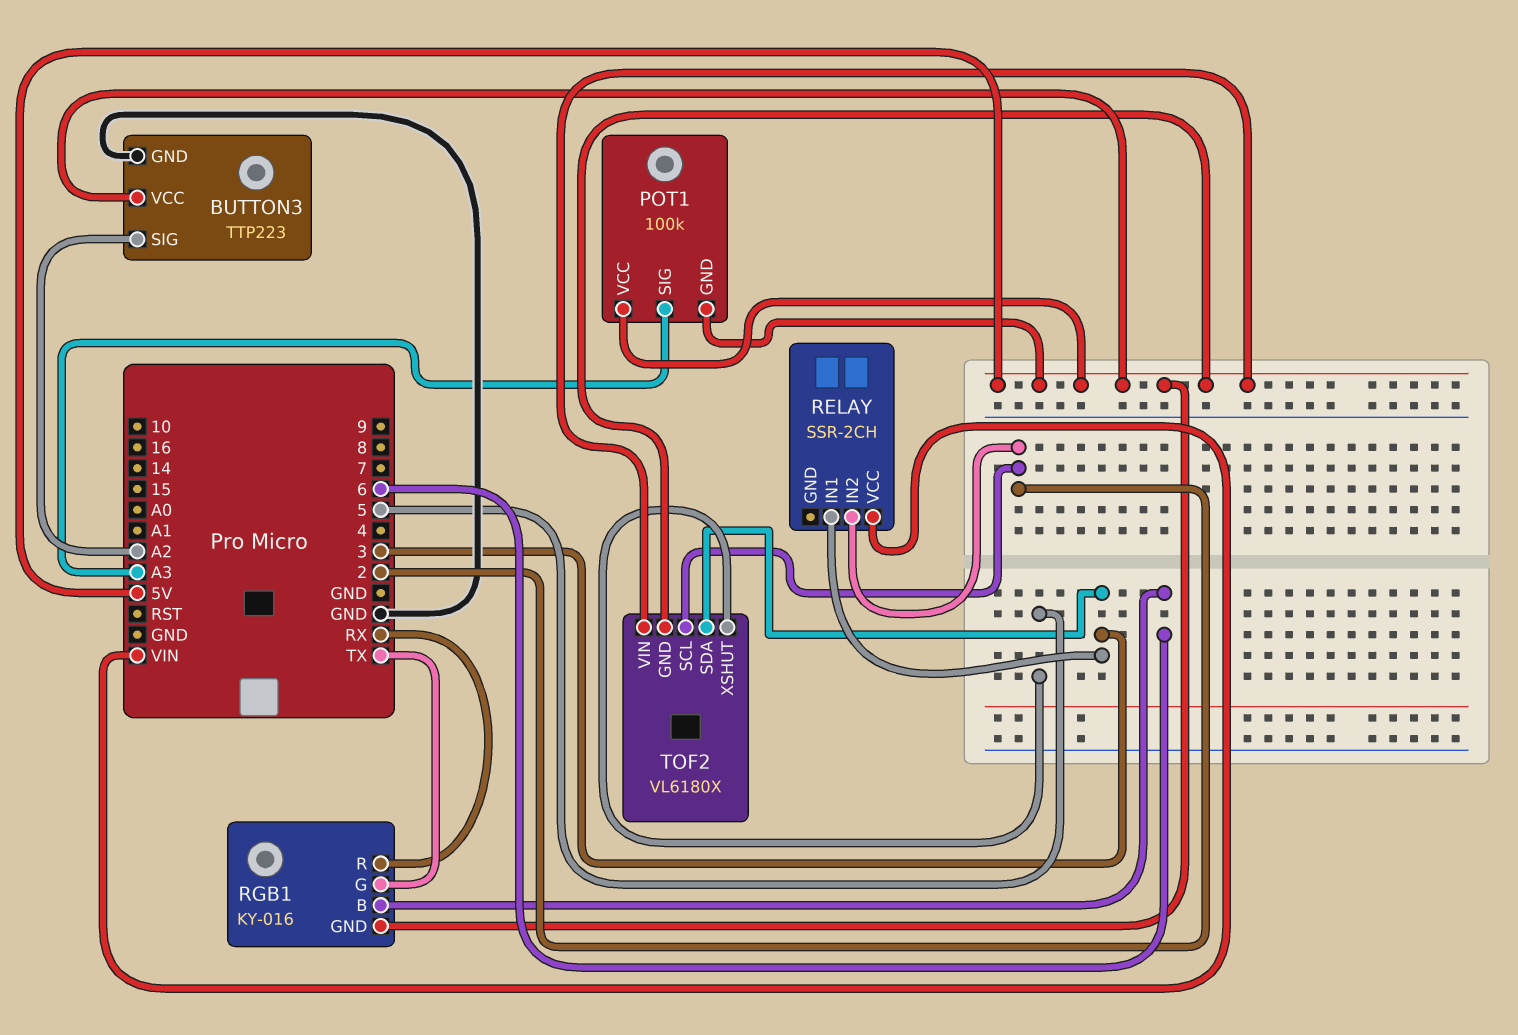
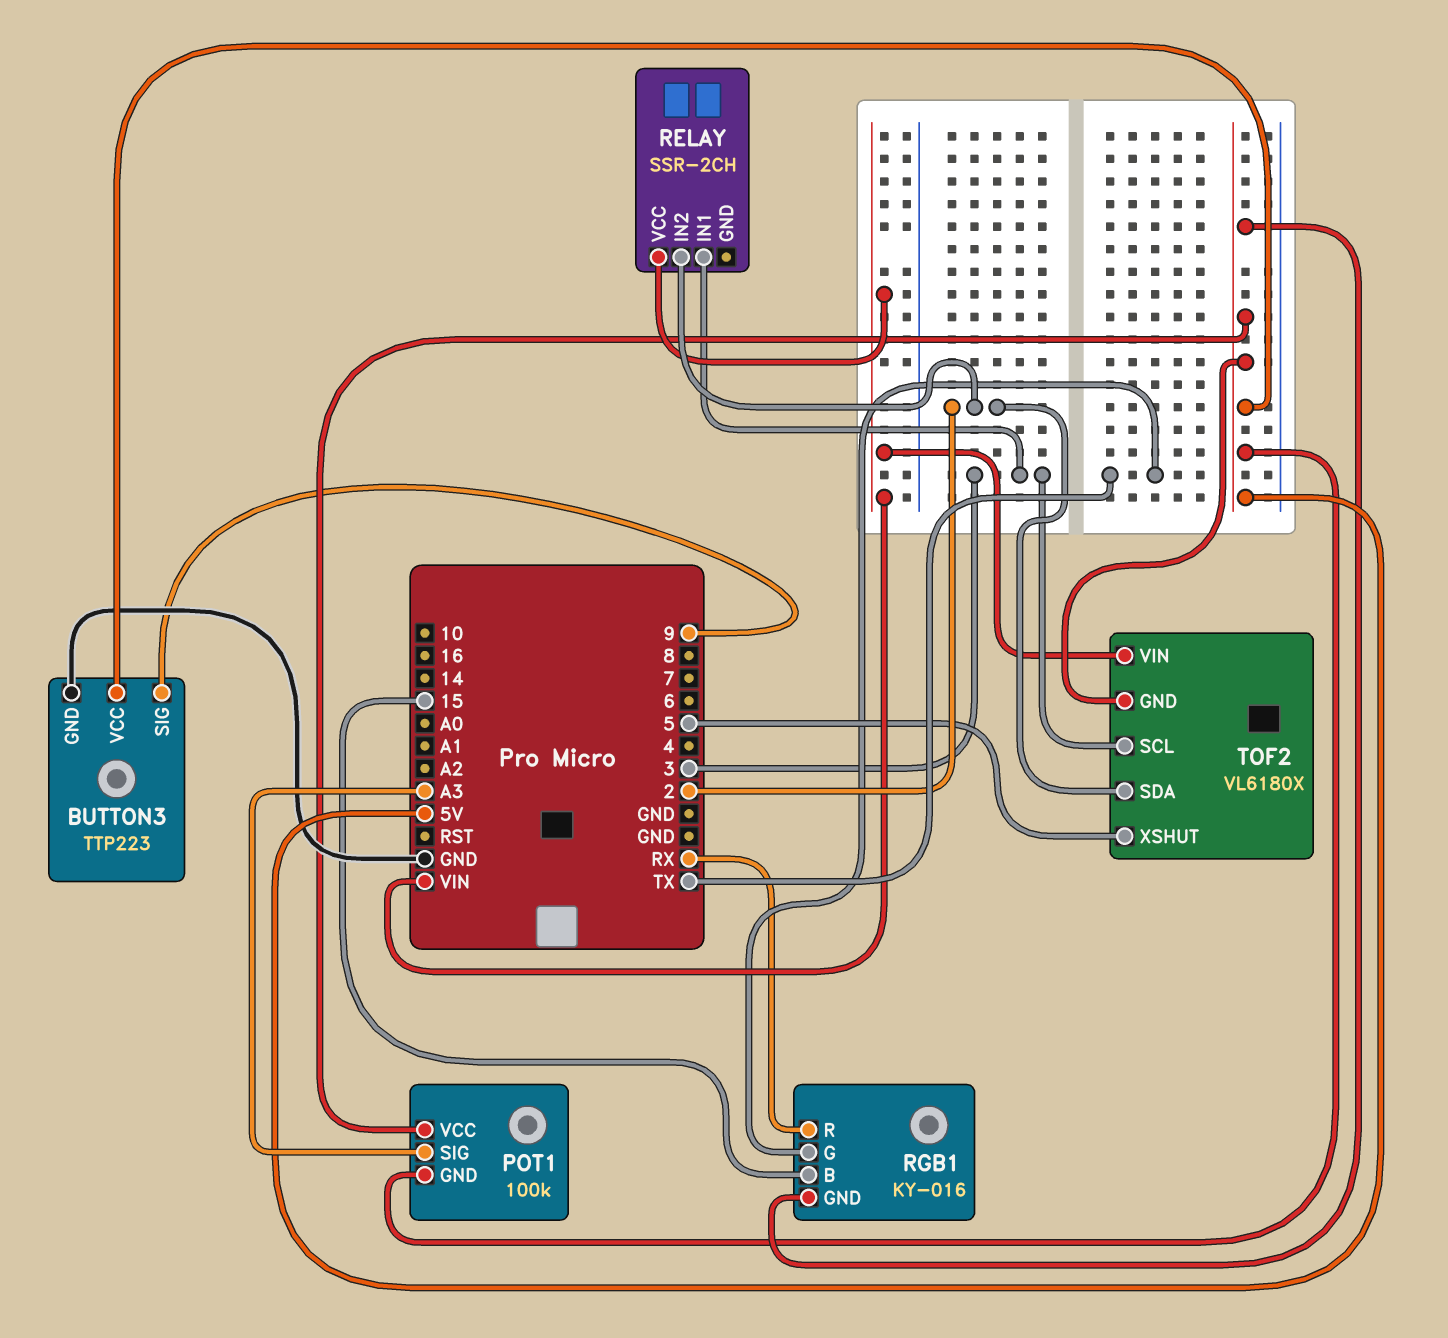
BUTTON3 pin SIG: A2 -> 9
RGB1 pin B: 6 -> 15
TOF2 pin SCL: 2 -> 3
TOF2 pin SDA: 3 -> 2
TOF2 pin VIN: 5V -> VIN

